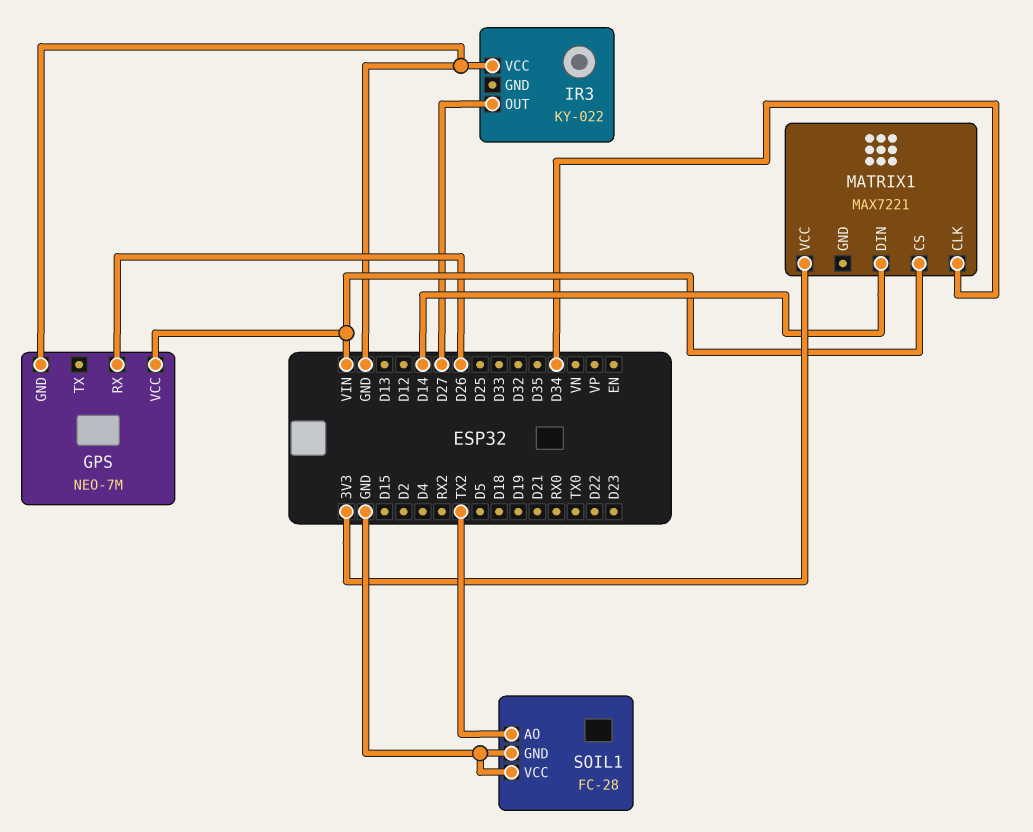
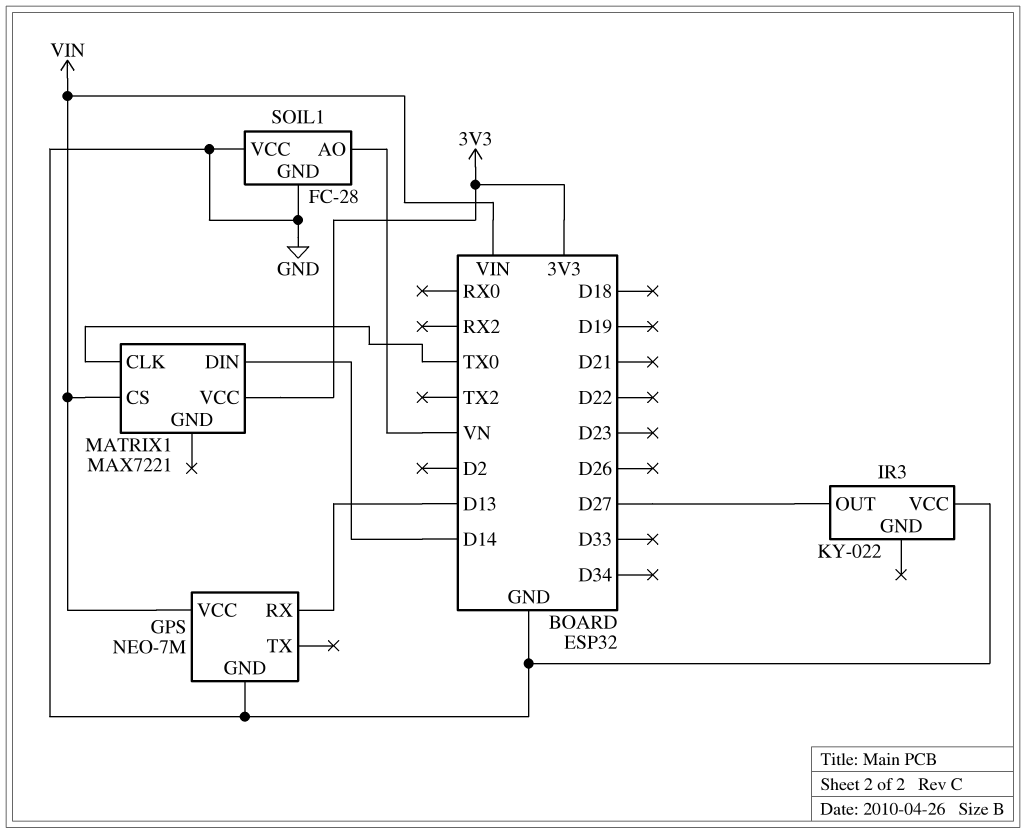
GPS pin RX: D26 -> D13
MATRIX1 pin CLK: D34 -> TX0
SOIL1 pin AO: TX2 -> VN

